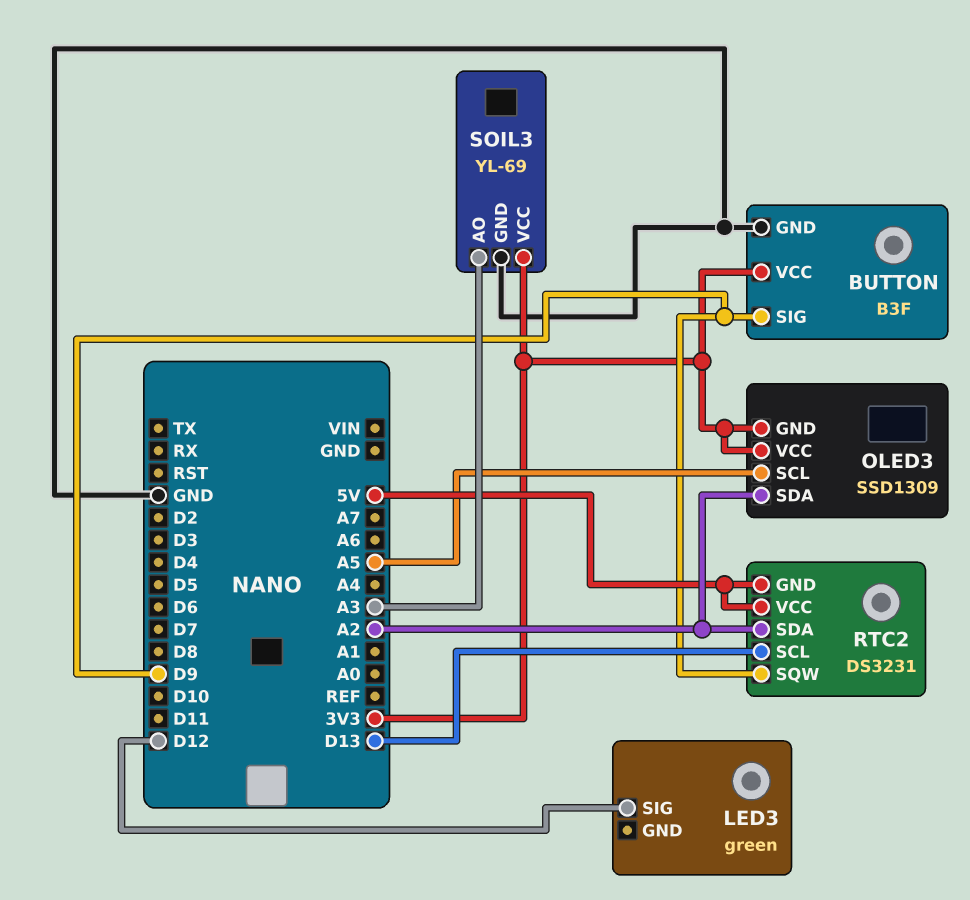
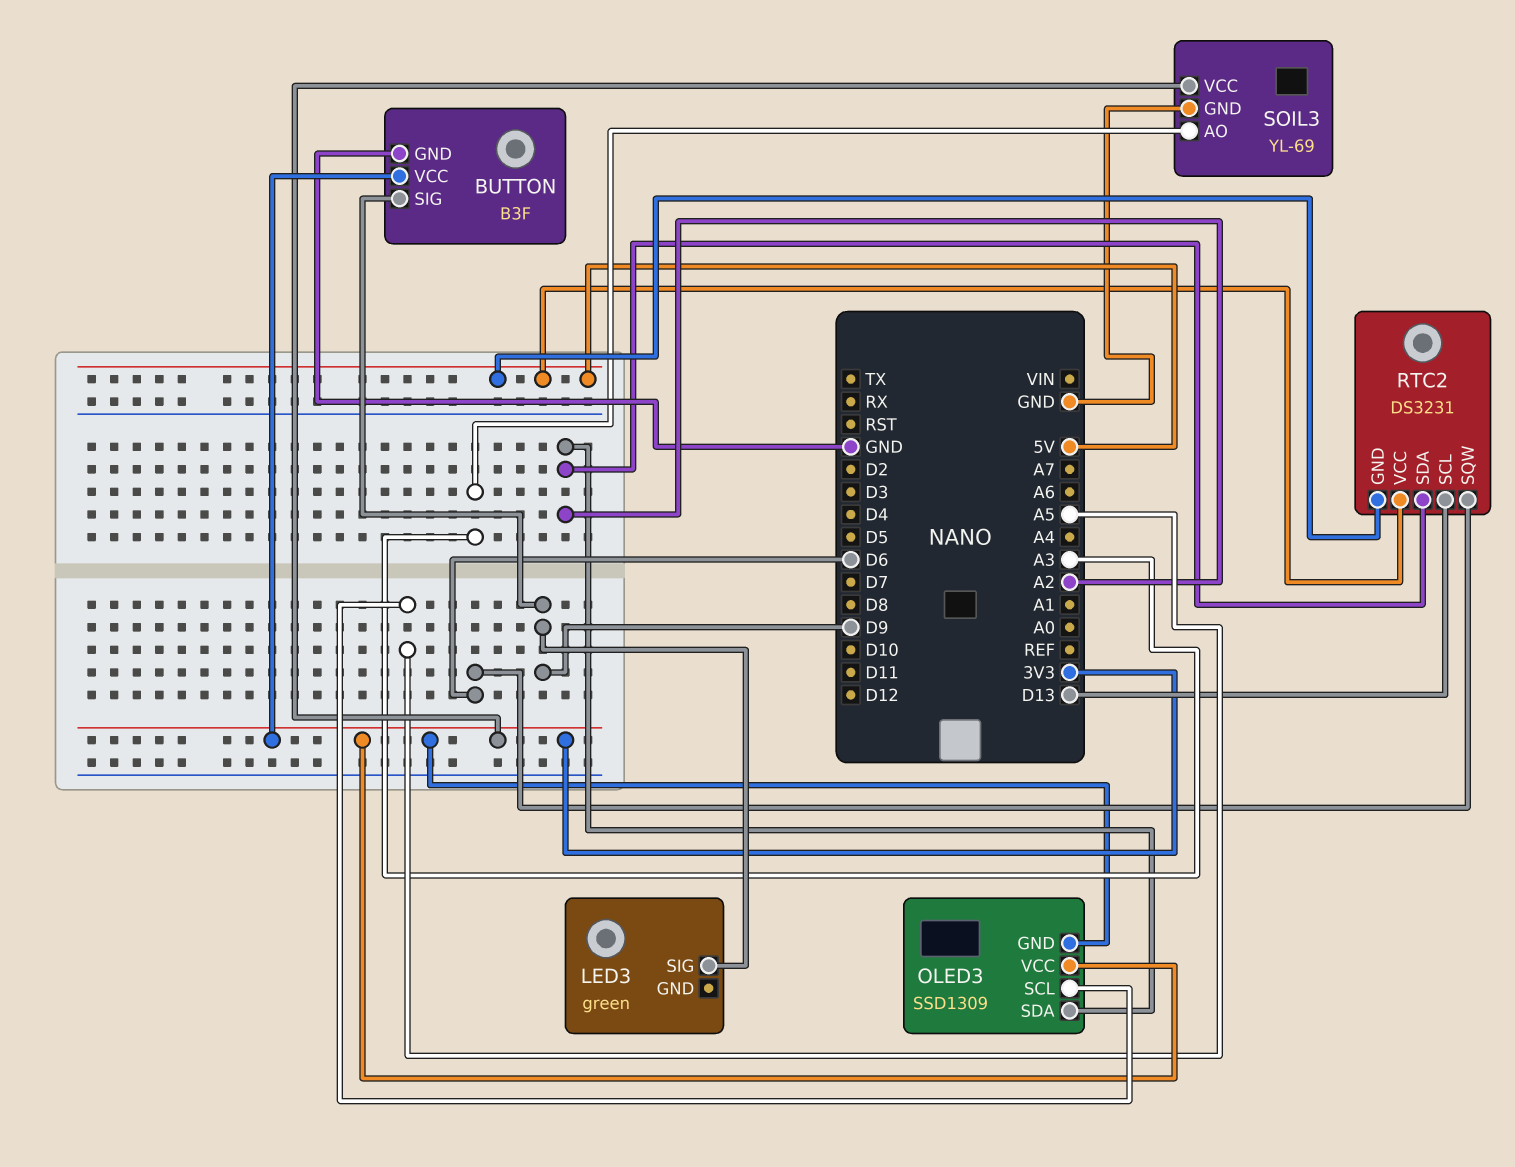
LED3 pin SIG: D12 -> D9
RTC2 pin SQW: D9 -> D6

